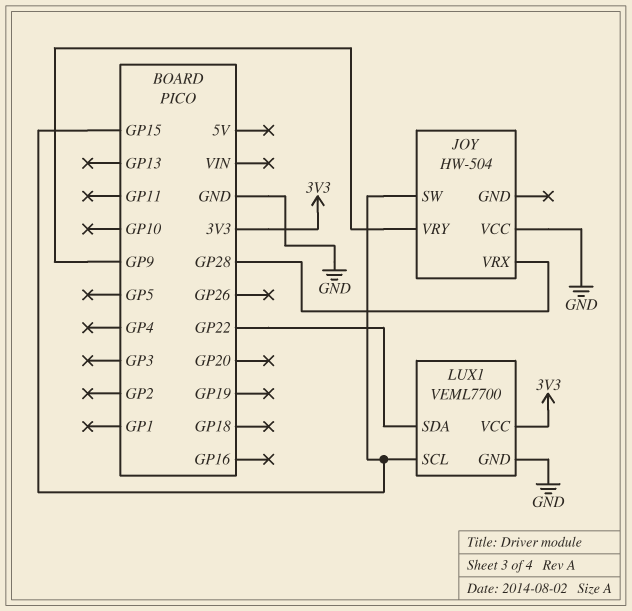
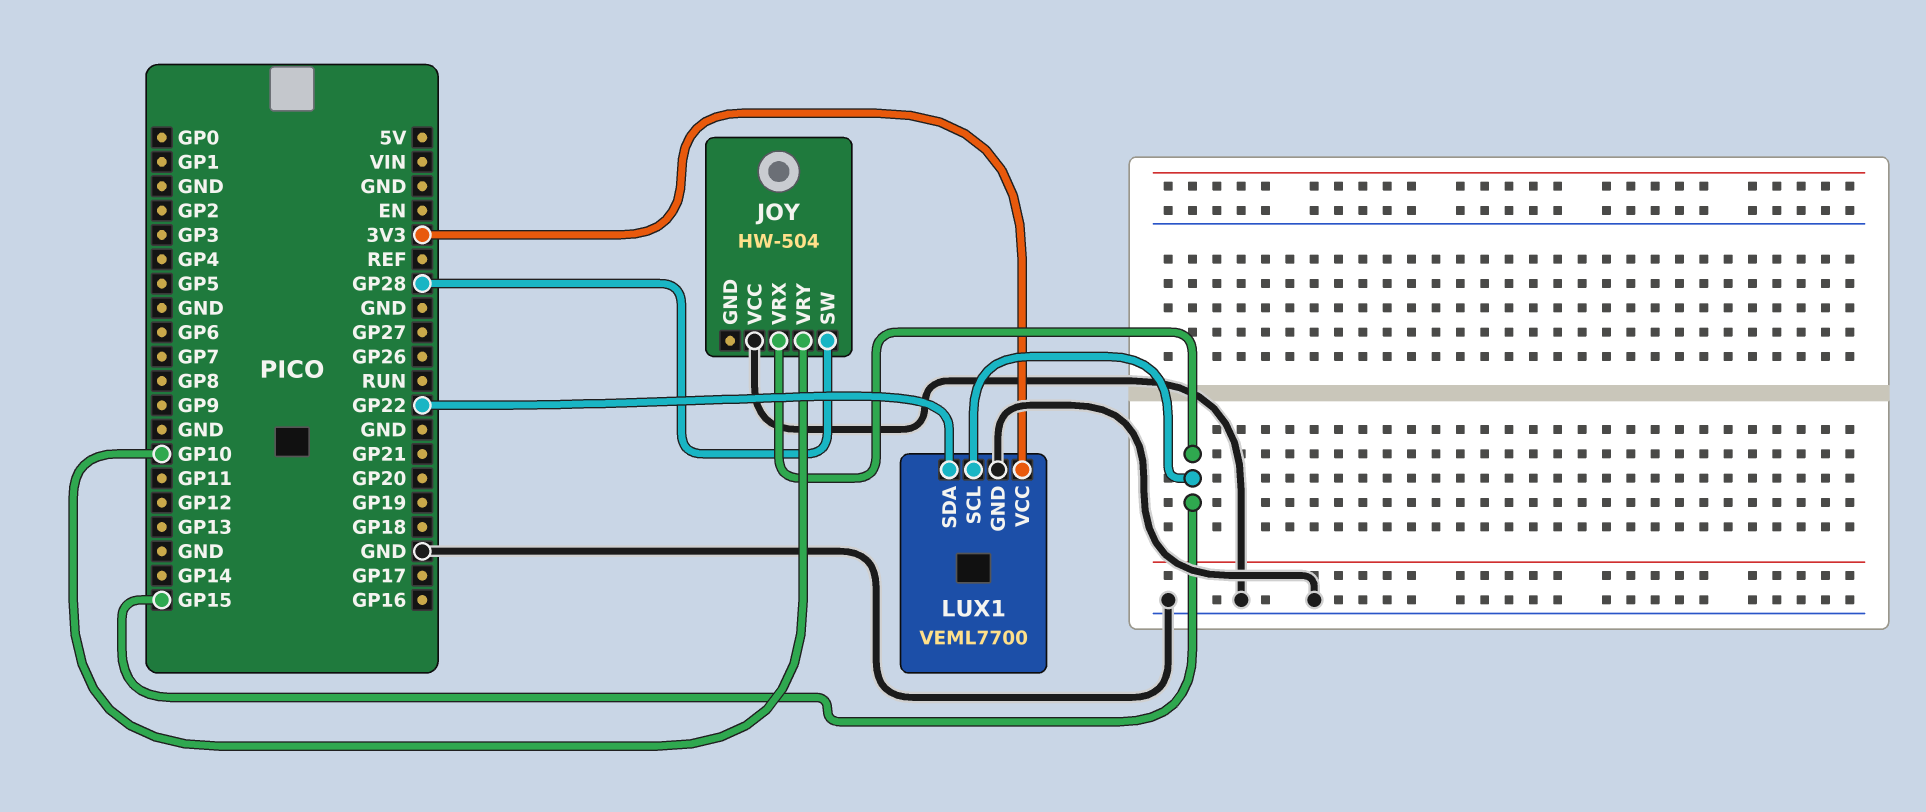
JOY pin SW: GP15 -> GP28
JOY pin VRX: GP28 -> GP15
JOY pin VRY: GP9 -> GP10

